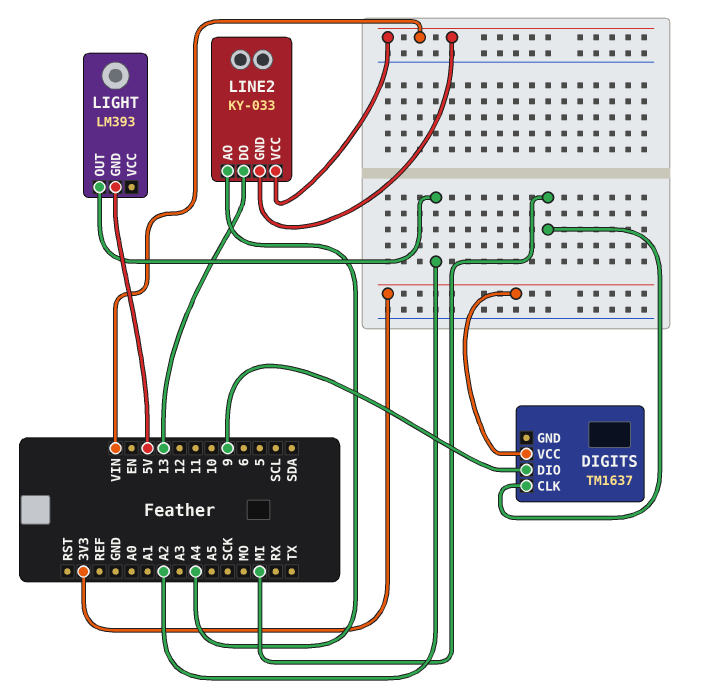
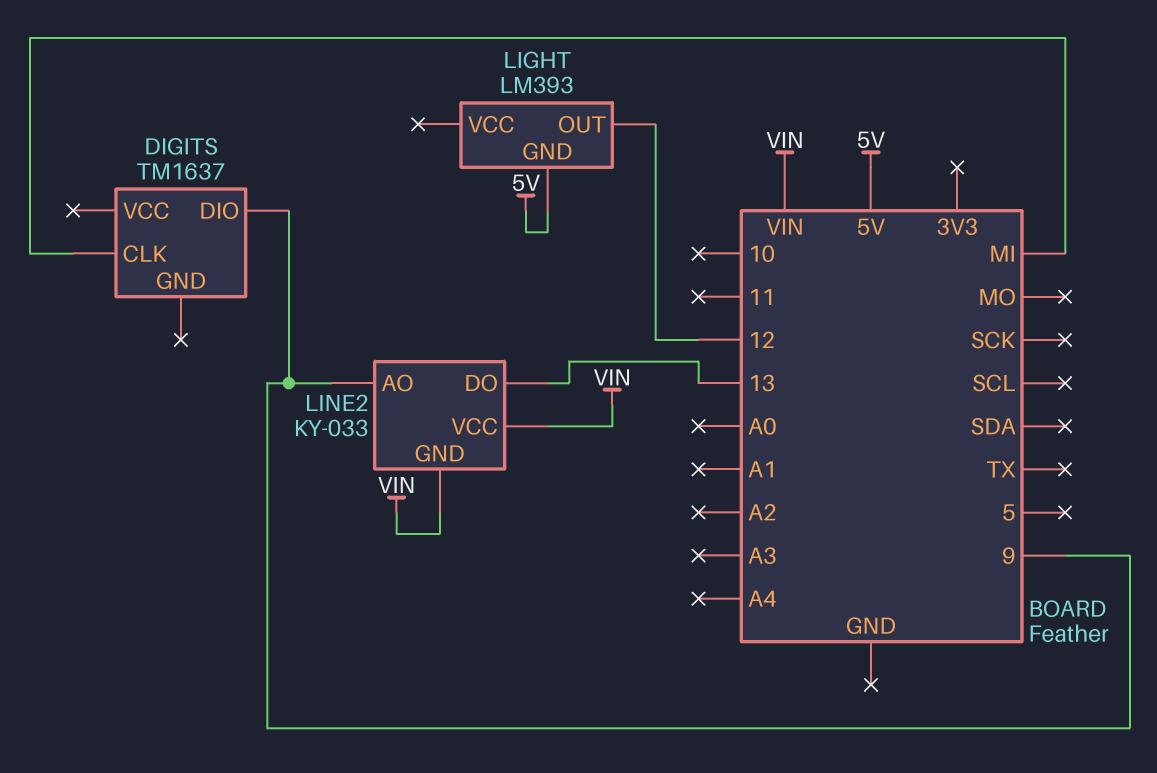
DIGITS pin VCC: 3V3 -> none
LIGHT pin OUT: A2 -> 12
LINE2 pin AO: A4 -> 9

